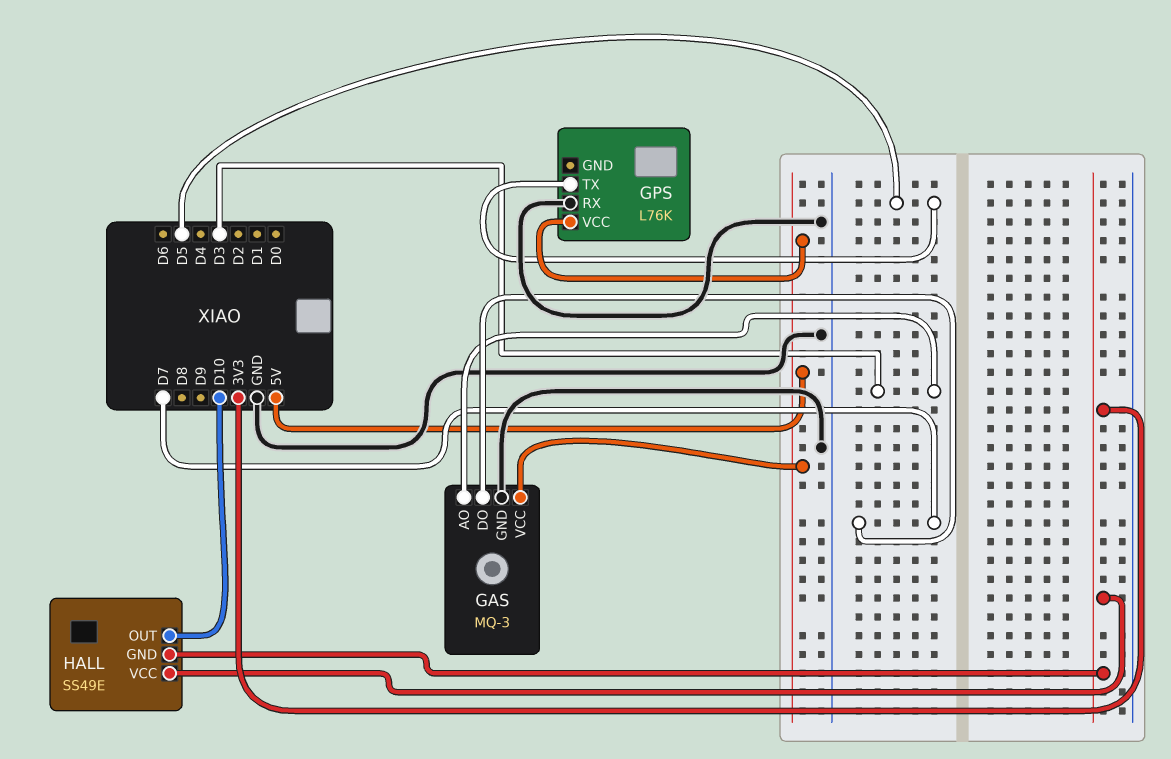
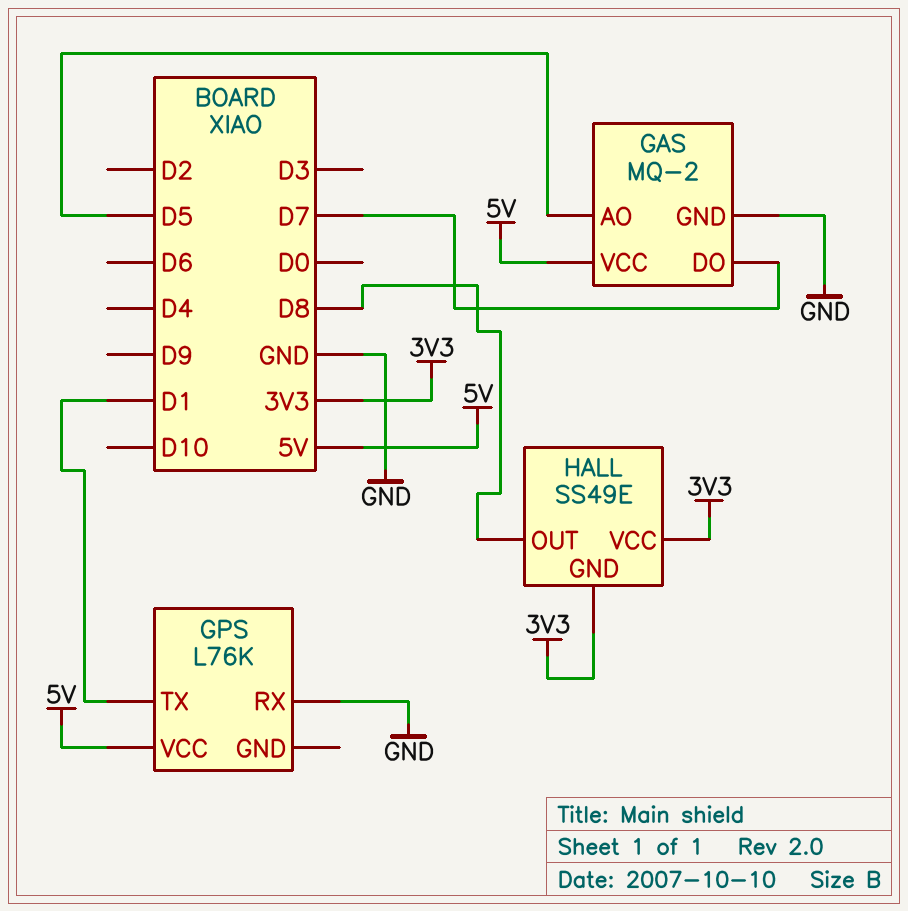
GAS: MQ-3 -> MQ-2
GAS pin AO: D3 -> D5
GPS pin TX: D5 -> D1
HALL pin OUT: D10 -> D8

